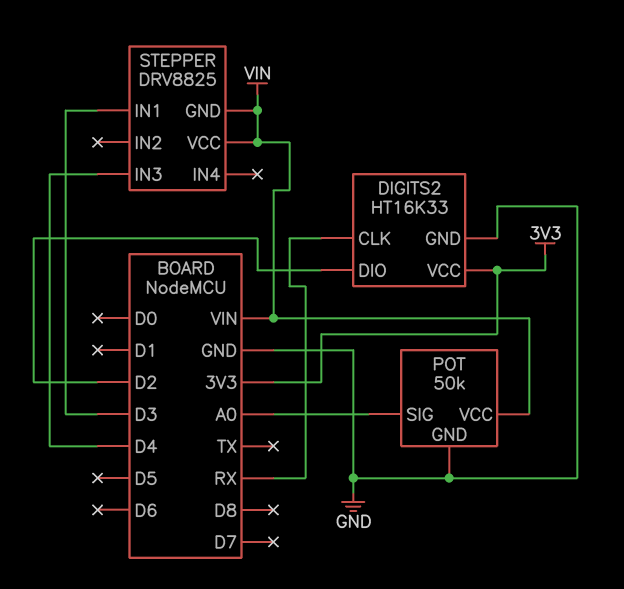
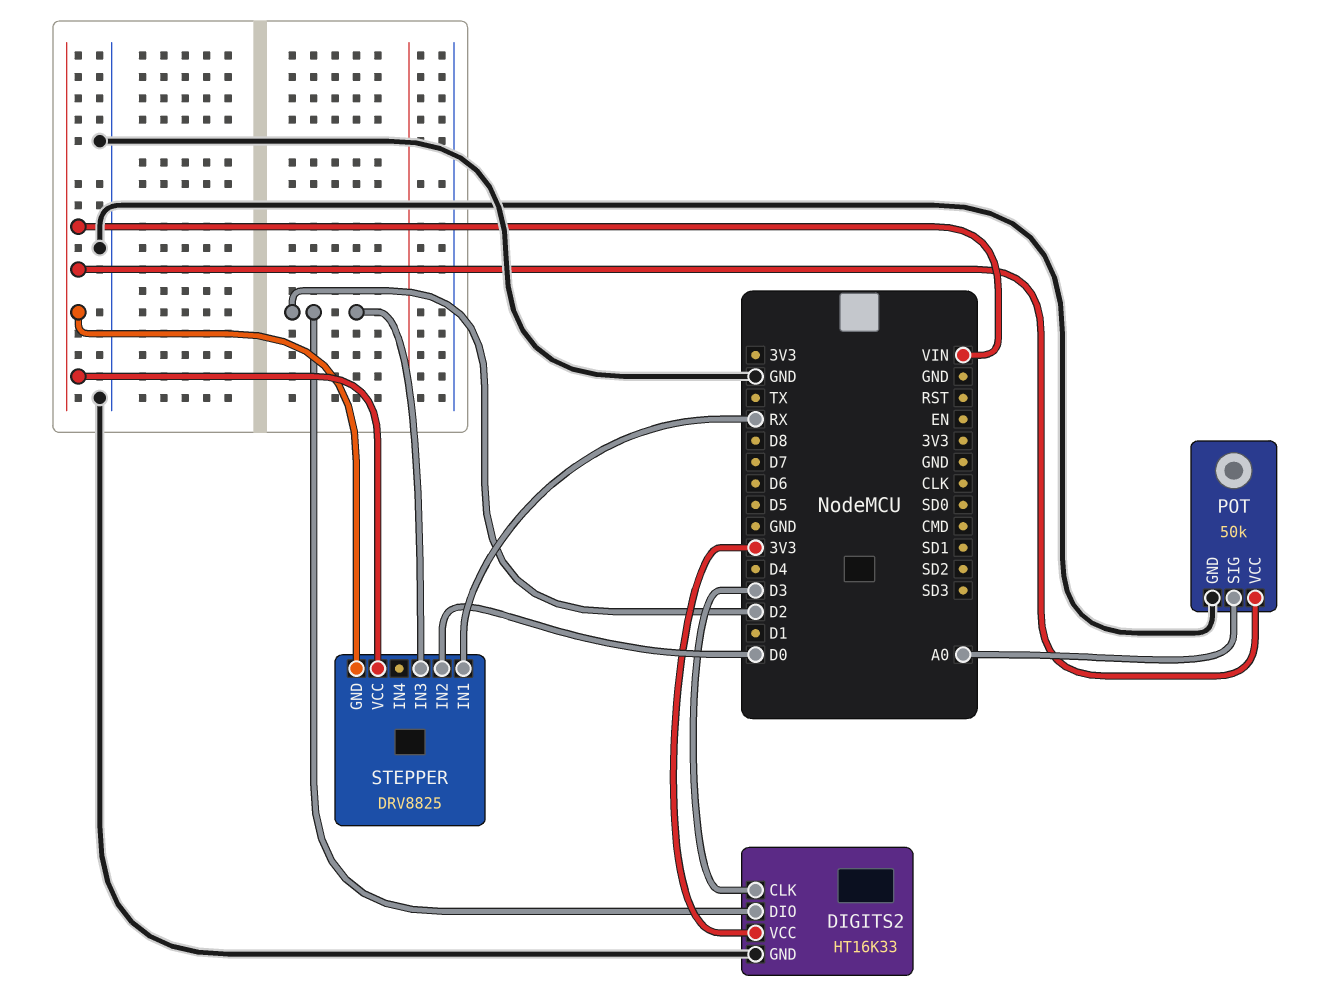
DIGITS2 pin CLK: RX -> D3
STEPPER pin IN1: D3 -> RX
STEPPER pin IN2: none -> D0
STEPPER pin IN3: D4 -> D2

